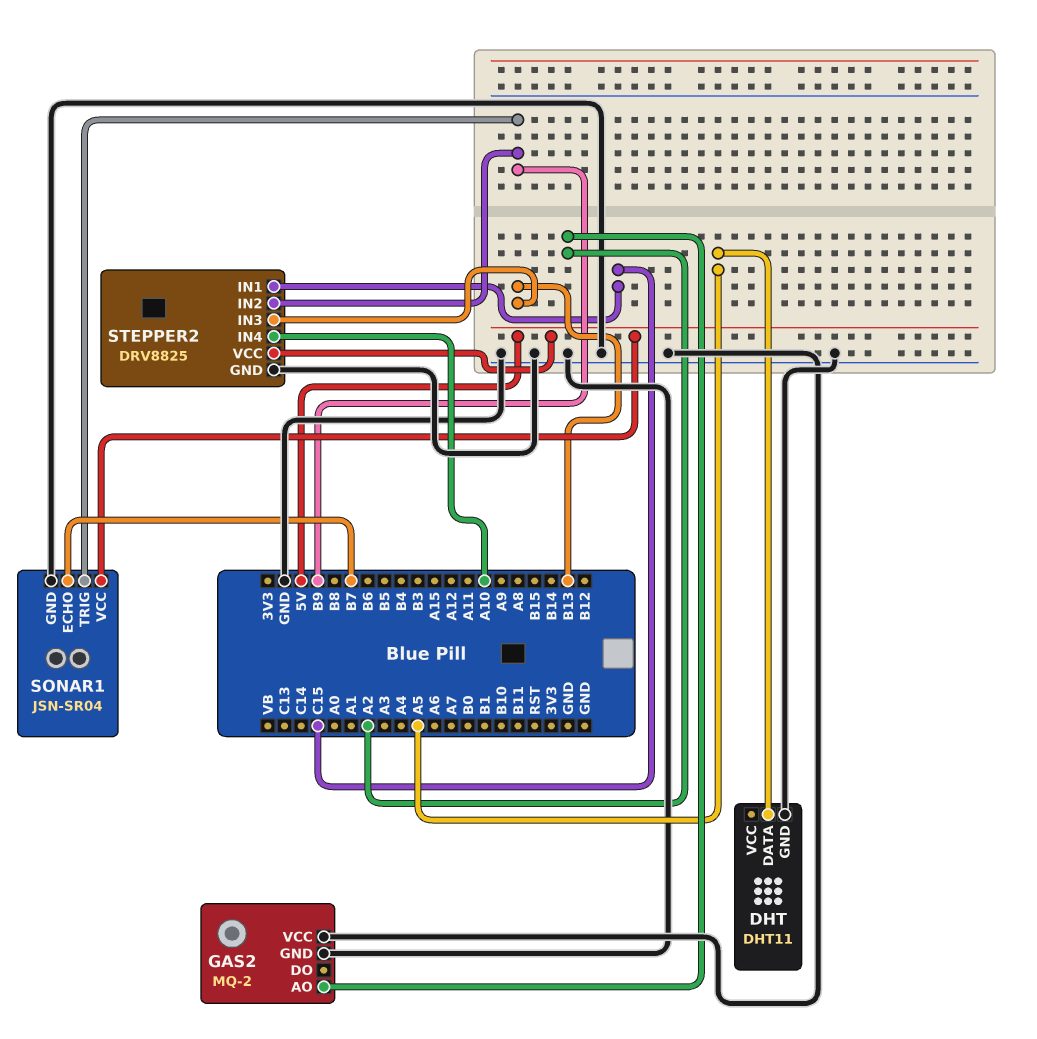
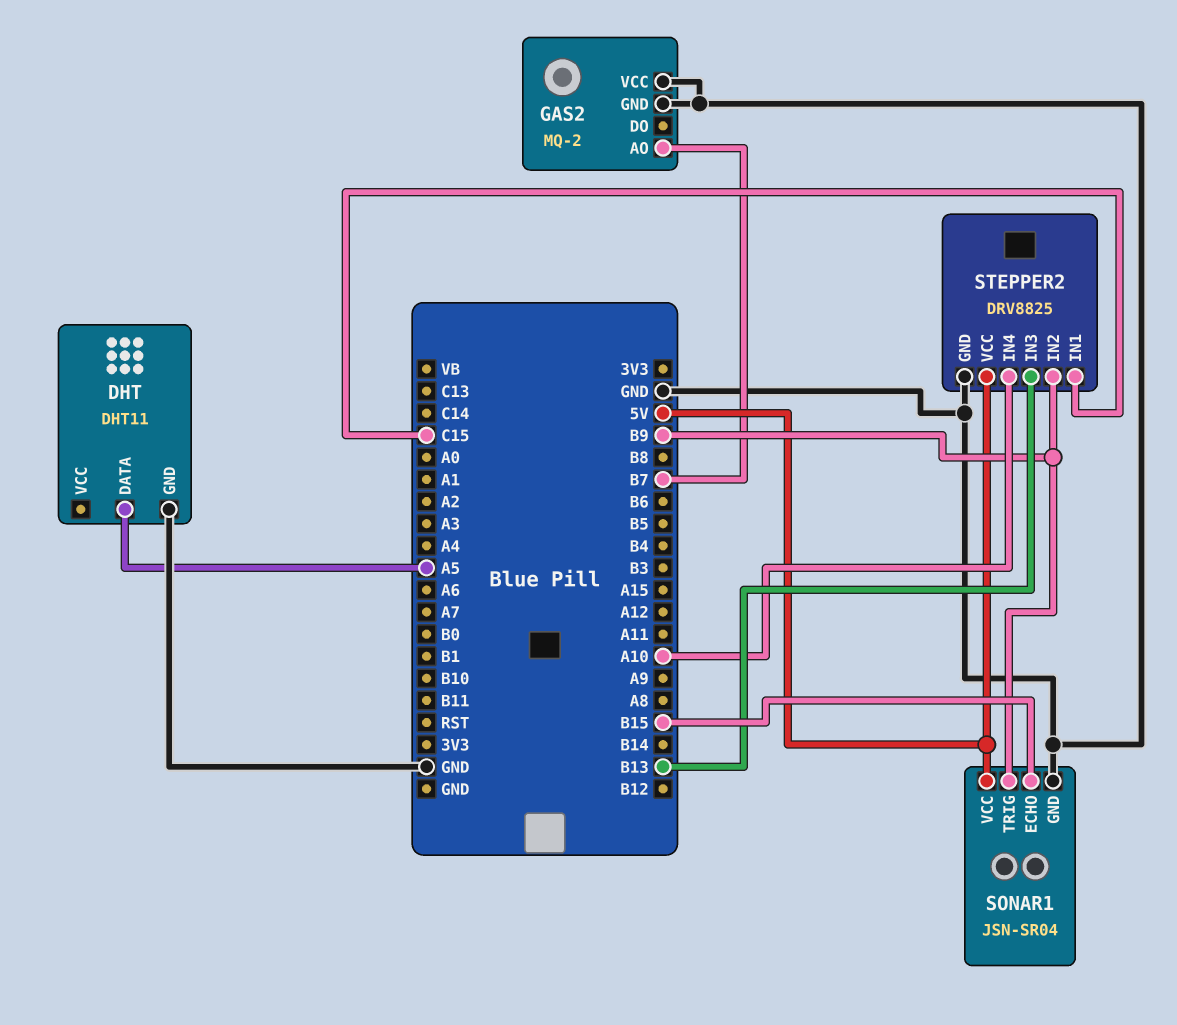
GAS2 pin AO: A2 -> B7
SONAR1 pin ECHO: B7 -> B15

